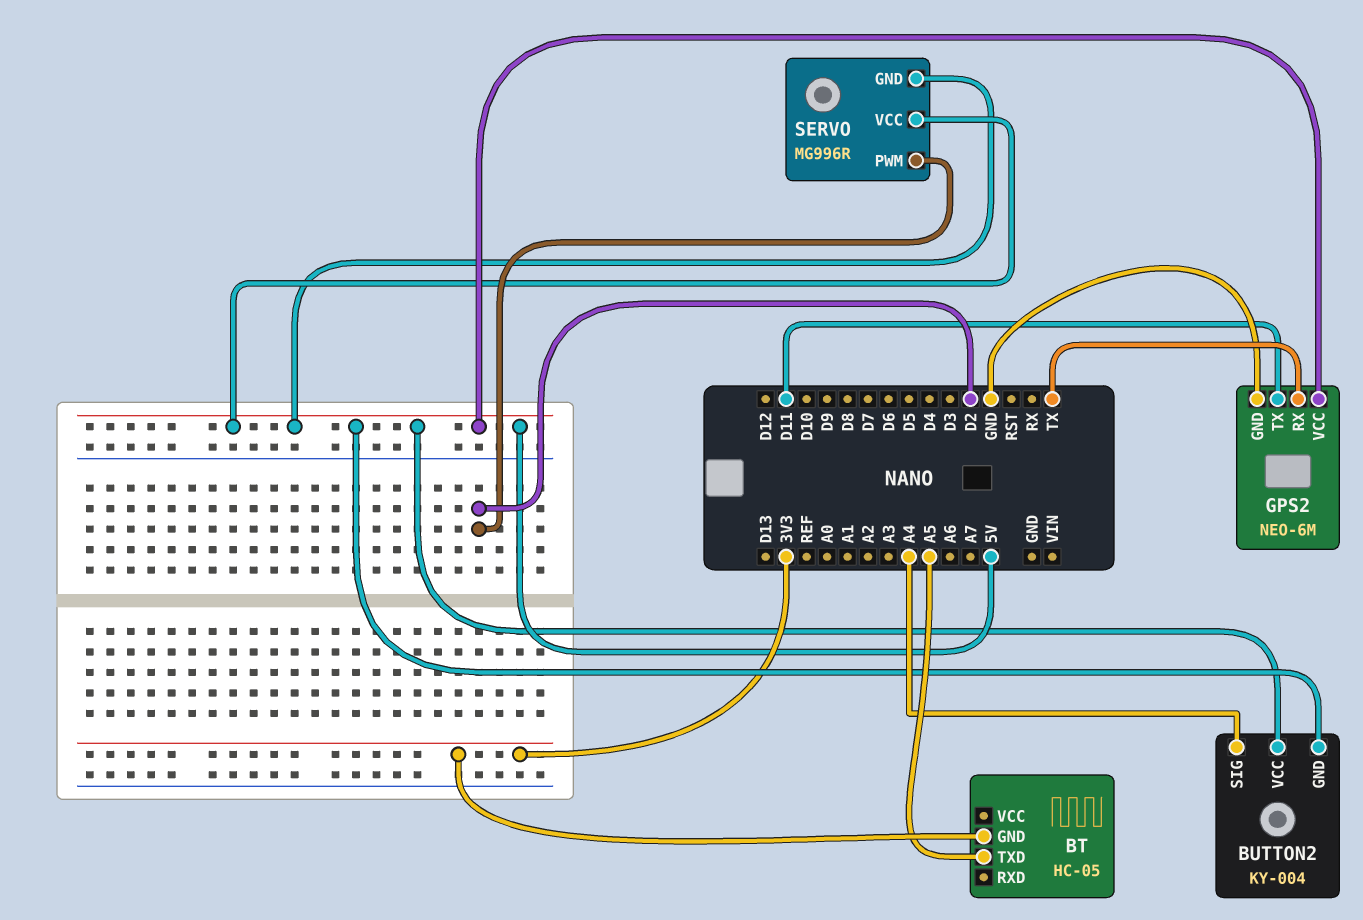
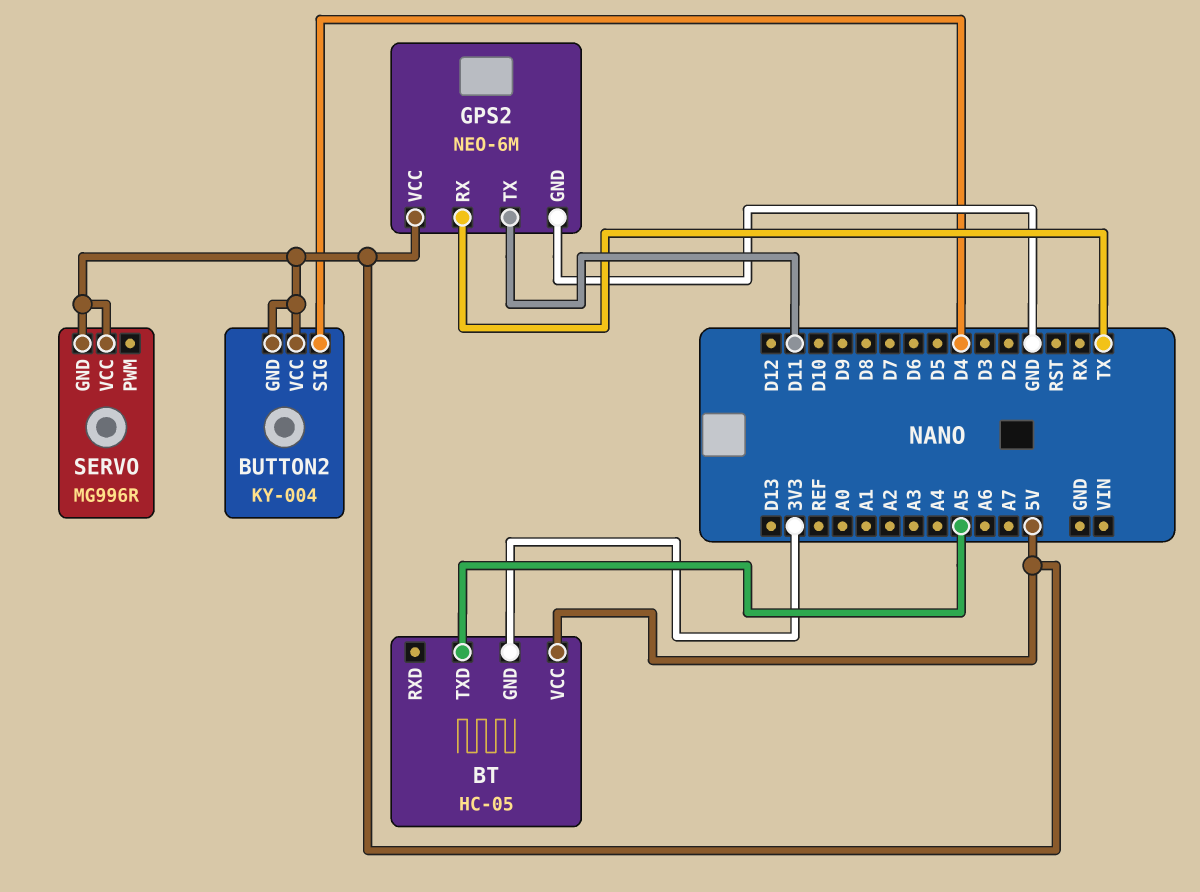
BT pin VCC: none -> 5V
BUTTON2 pin SIG: A4 -> D4
SERVO pin PWM: D2 -> none

